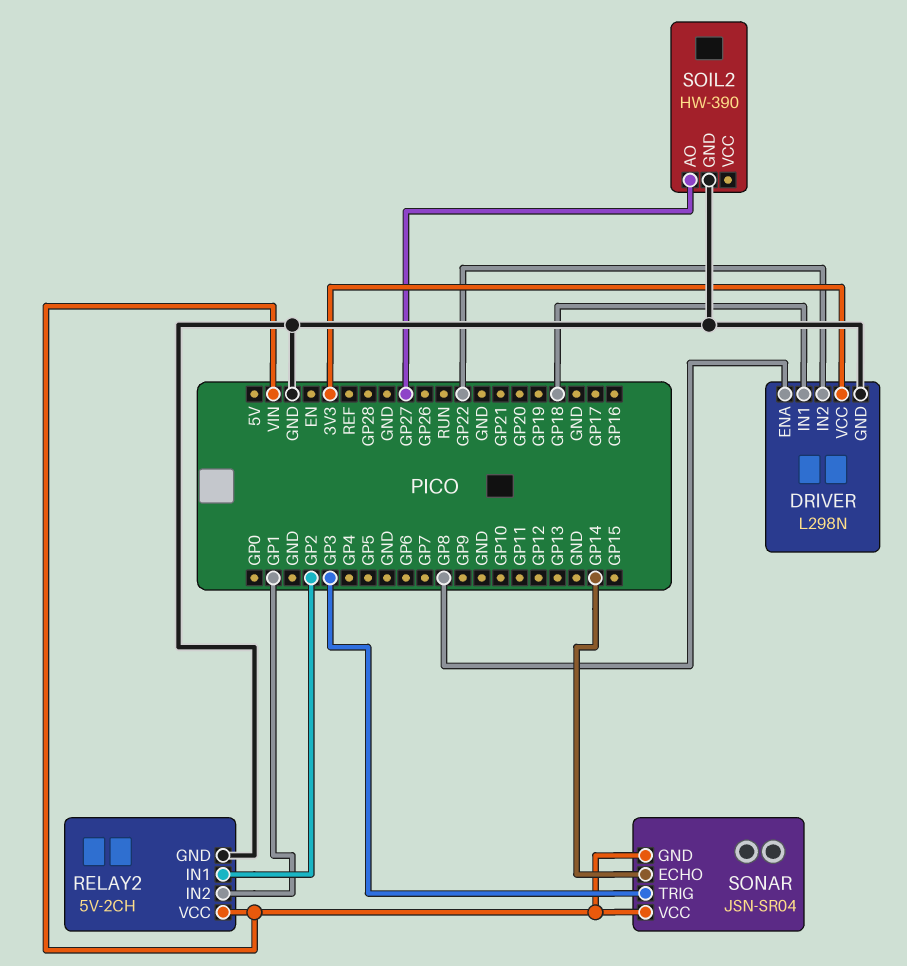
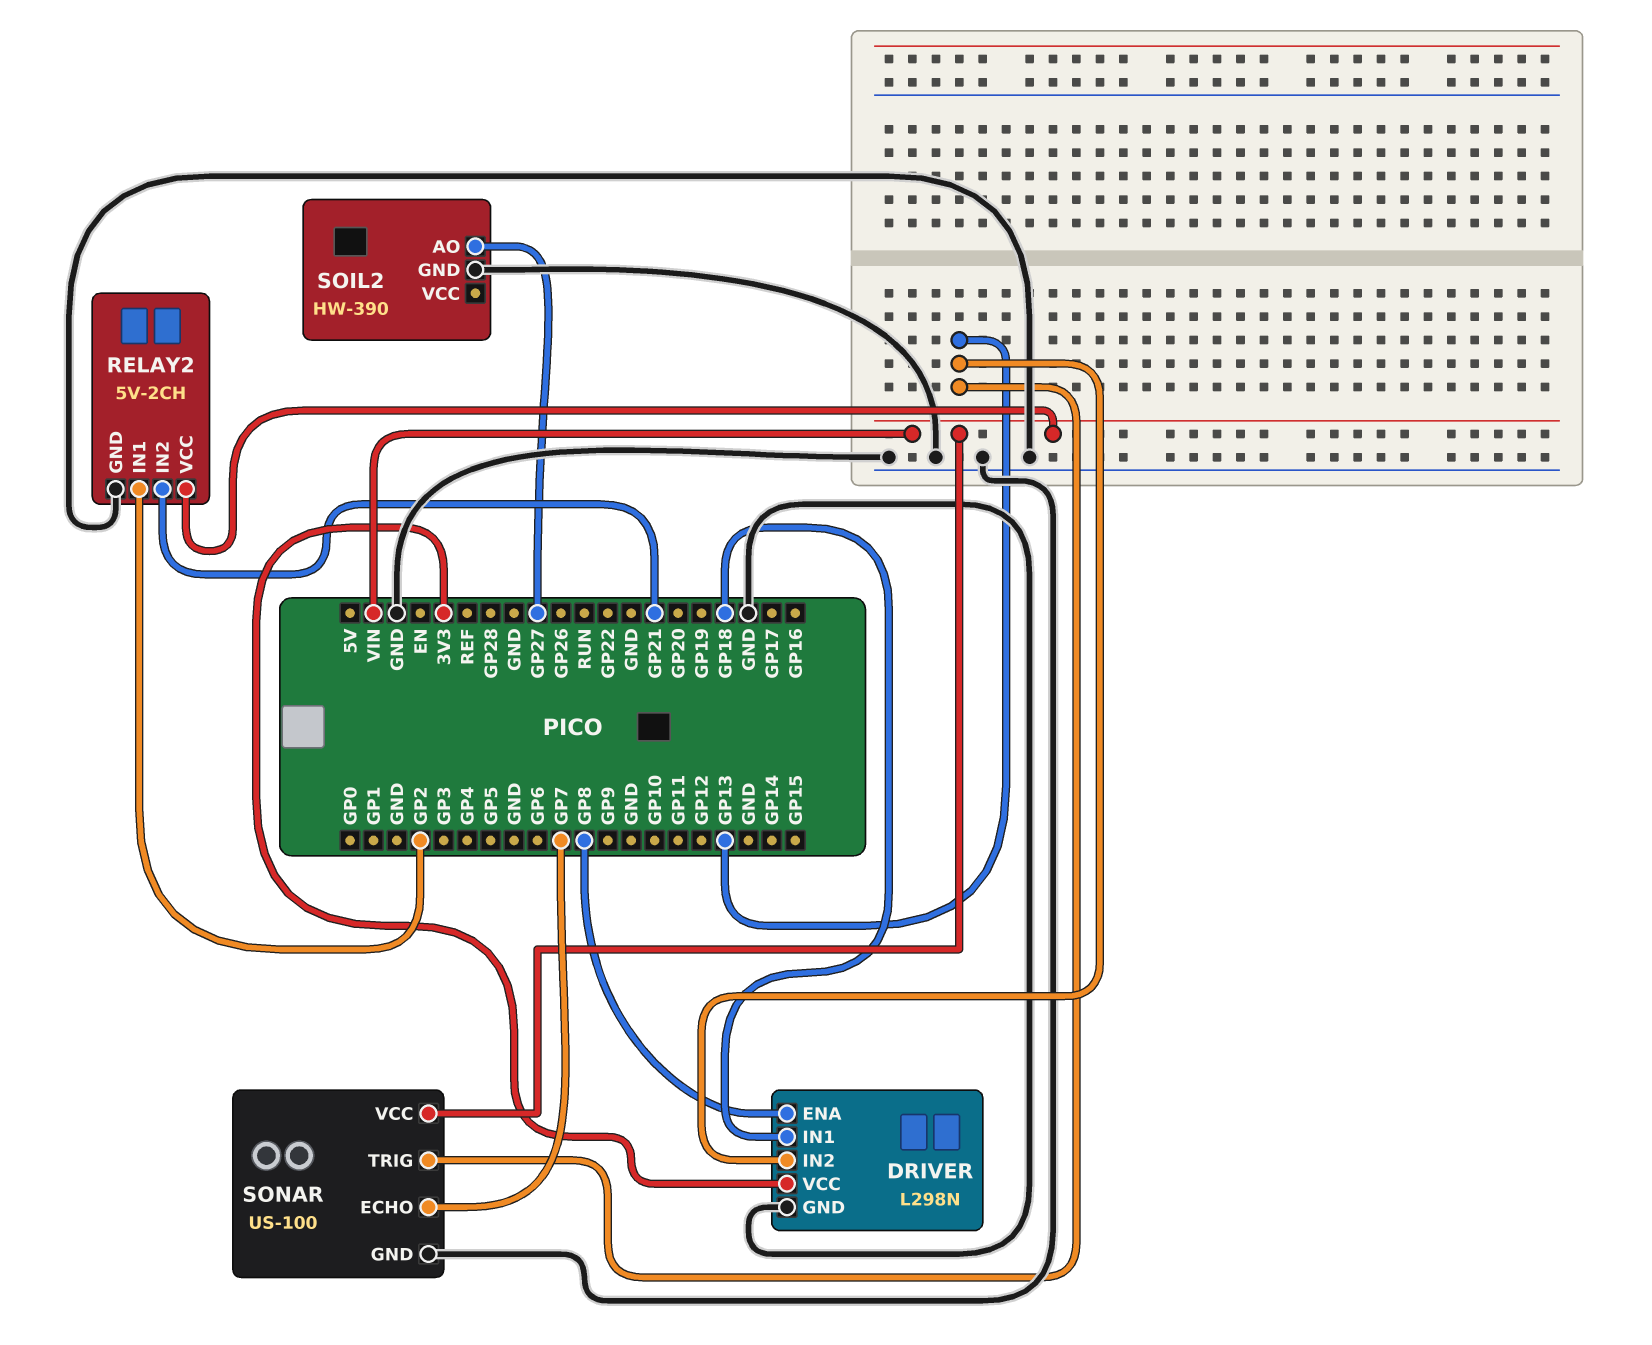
DRIVER pin IN2: GP22 -> GP13
RELAY2 pin IN2: GP1 -> GP21
SONAR: JSN-SR04 -> US-100
SONAR pin ECHO: GP14 -> GP7
SONAR pin GND: VIN -> GND
SONAR pin TRIG: GP3 -> GP13

